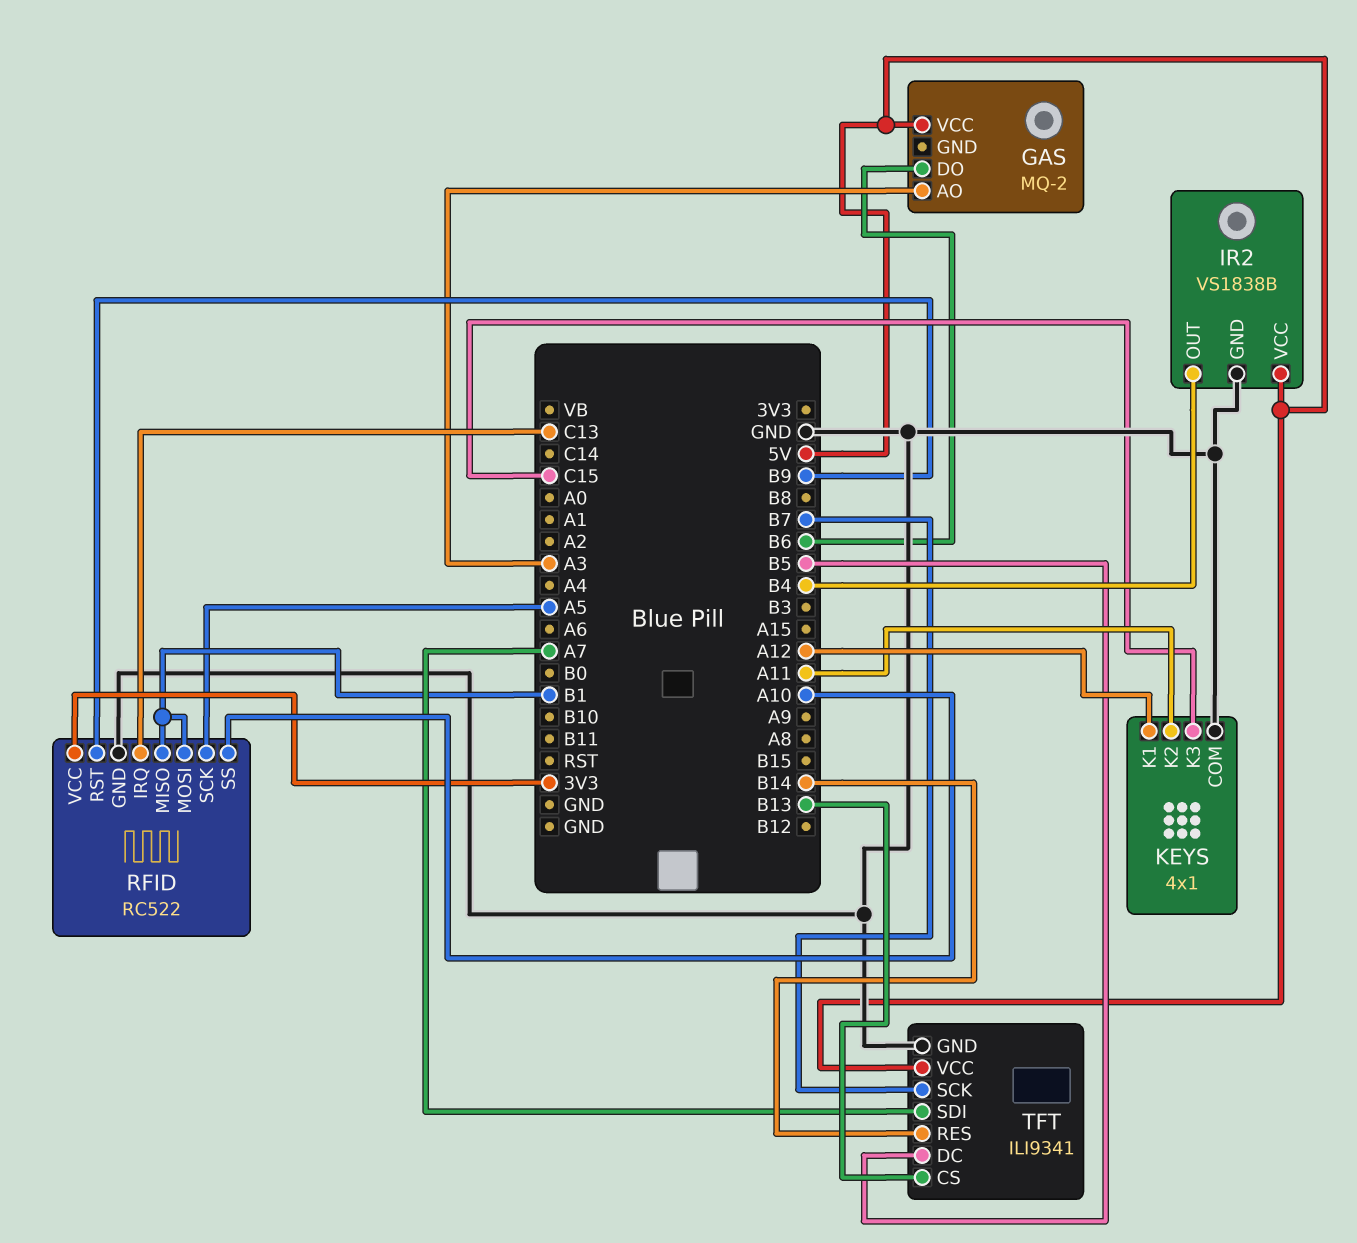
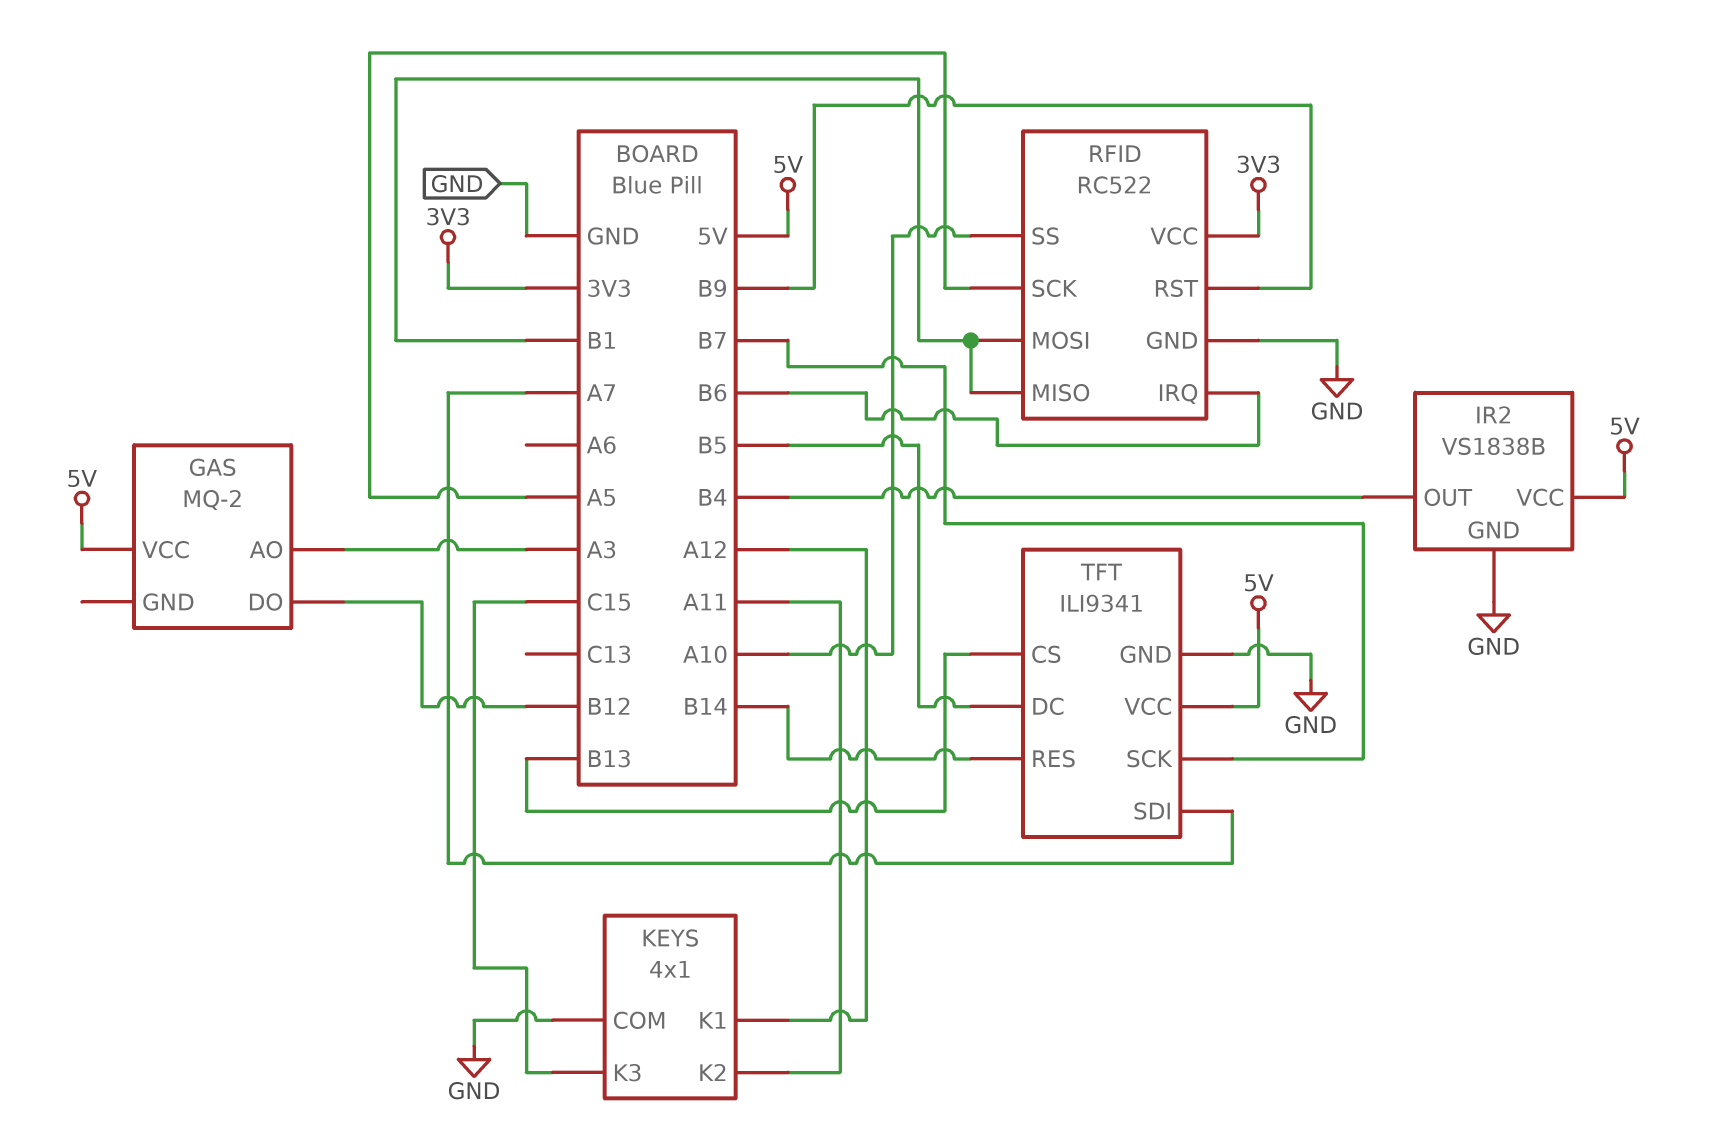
GAS pin DO: B6 -> B12
RFID pin IRQ: C13 -> B6

